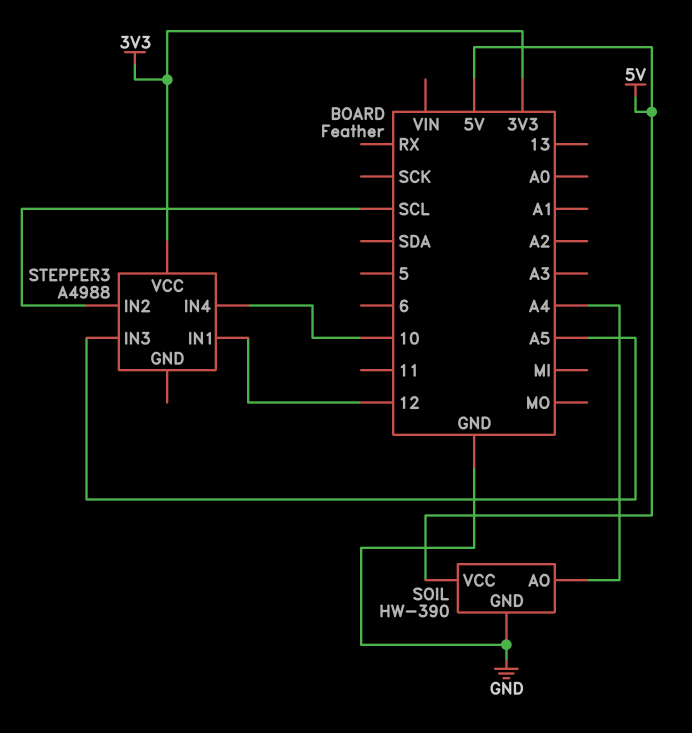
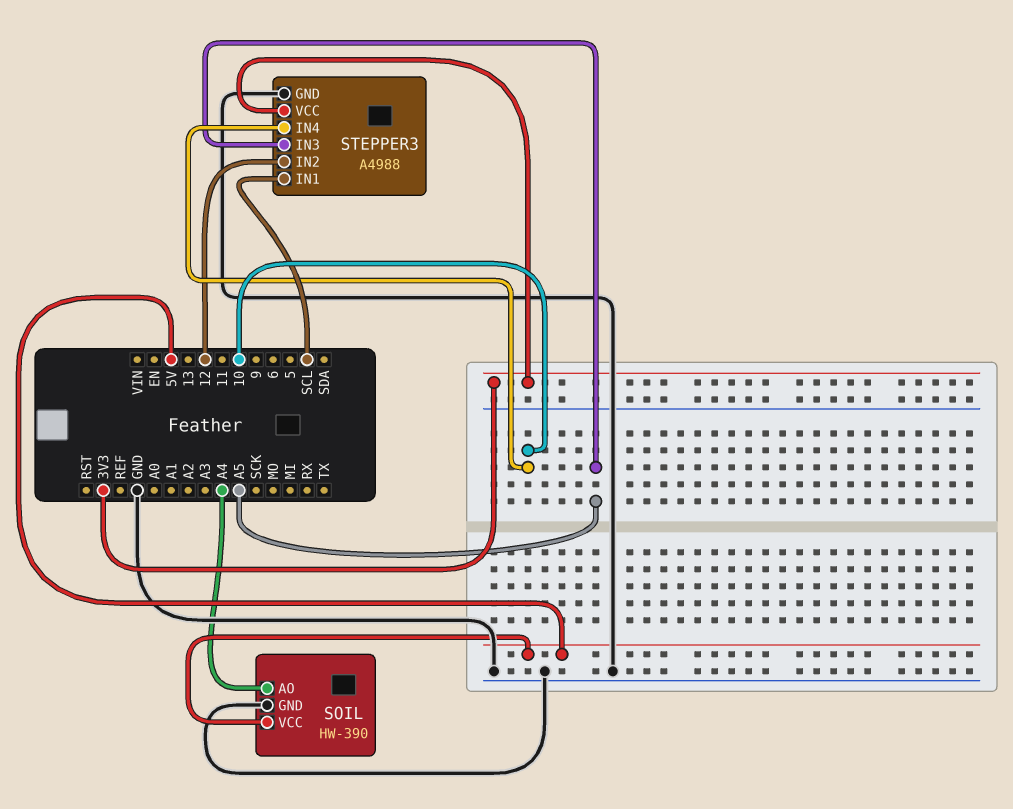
STEPPER3 pin GND: none -> GND
STEPPER3 pin IN1: 12 -> SCL
STEPPER3 pin IN2: SCL -> 12

